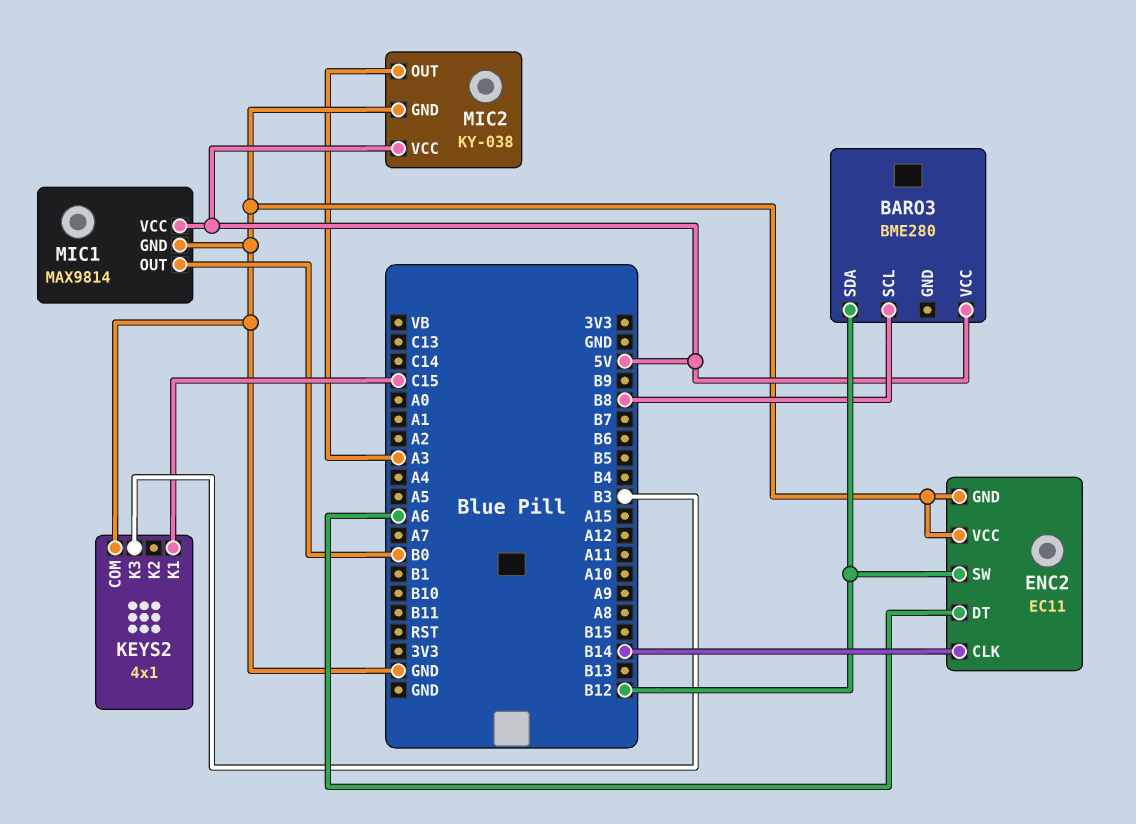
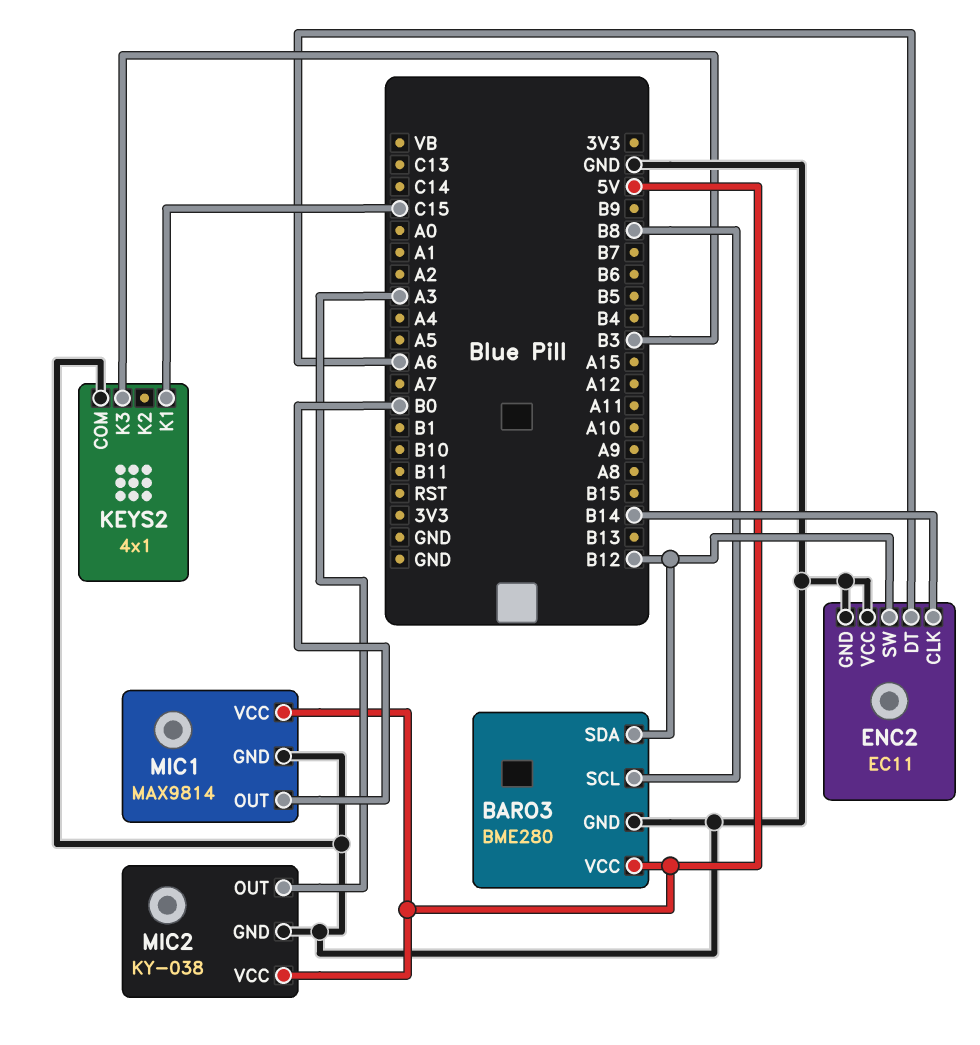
BARO3 pin GND: none -> GND

